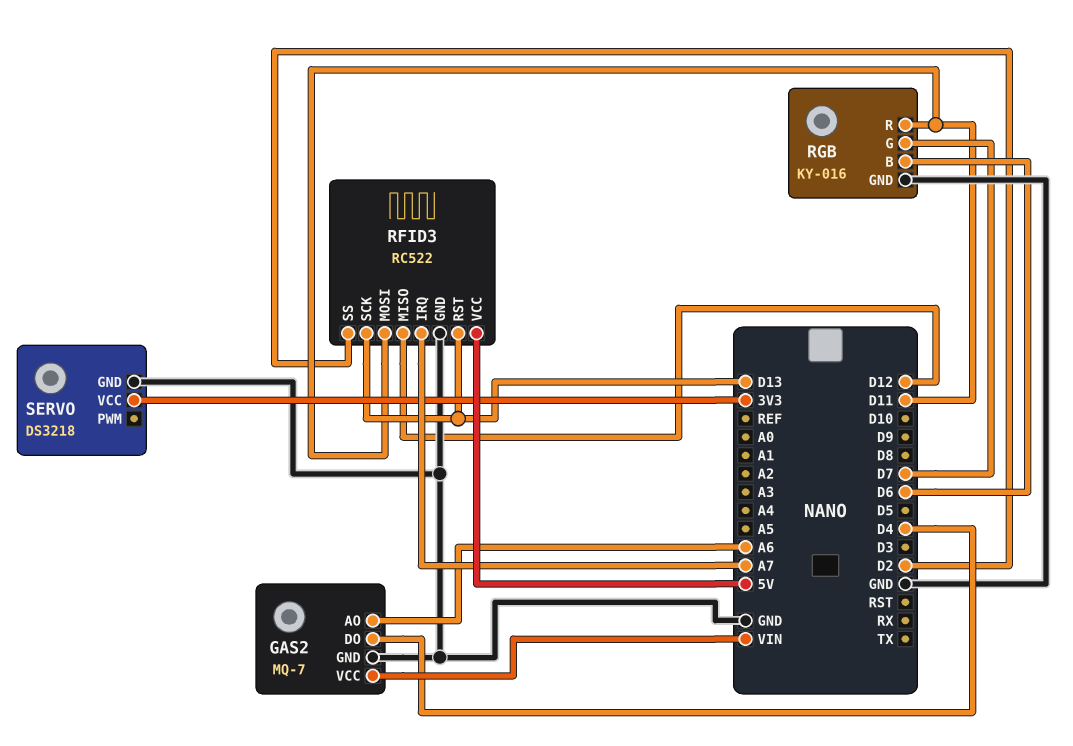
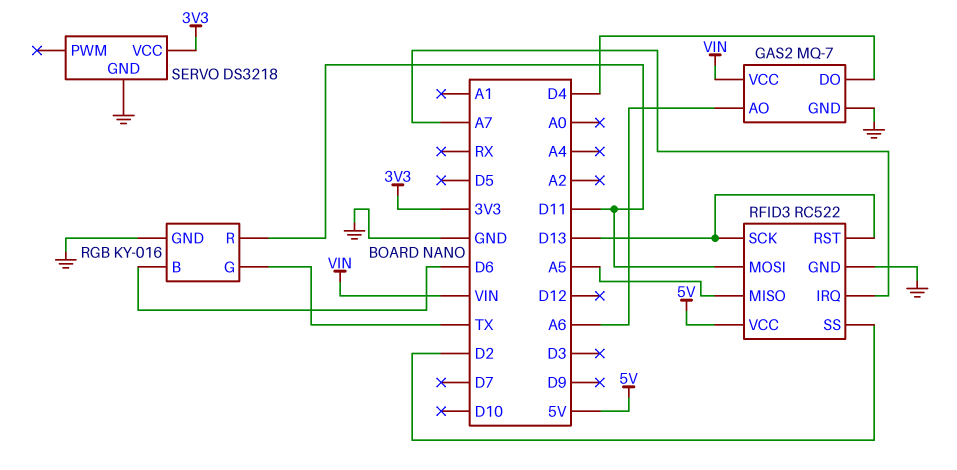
RFID3 pin MISO: D12 -> A5
RGB pin G: D7 -> TX

